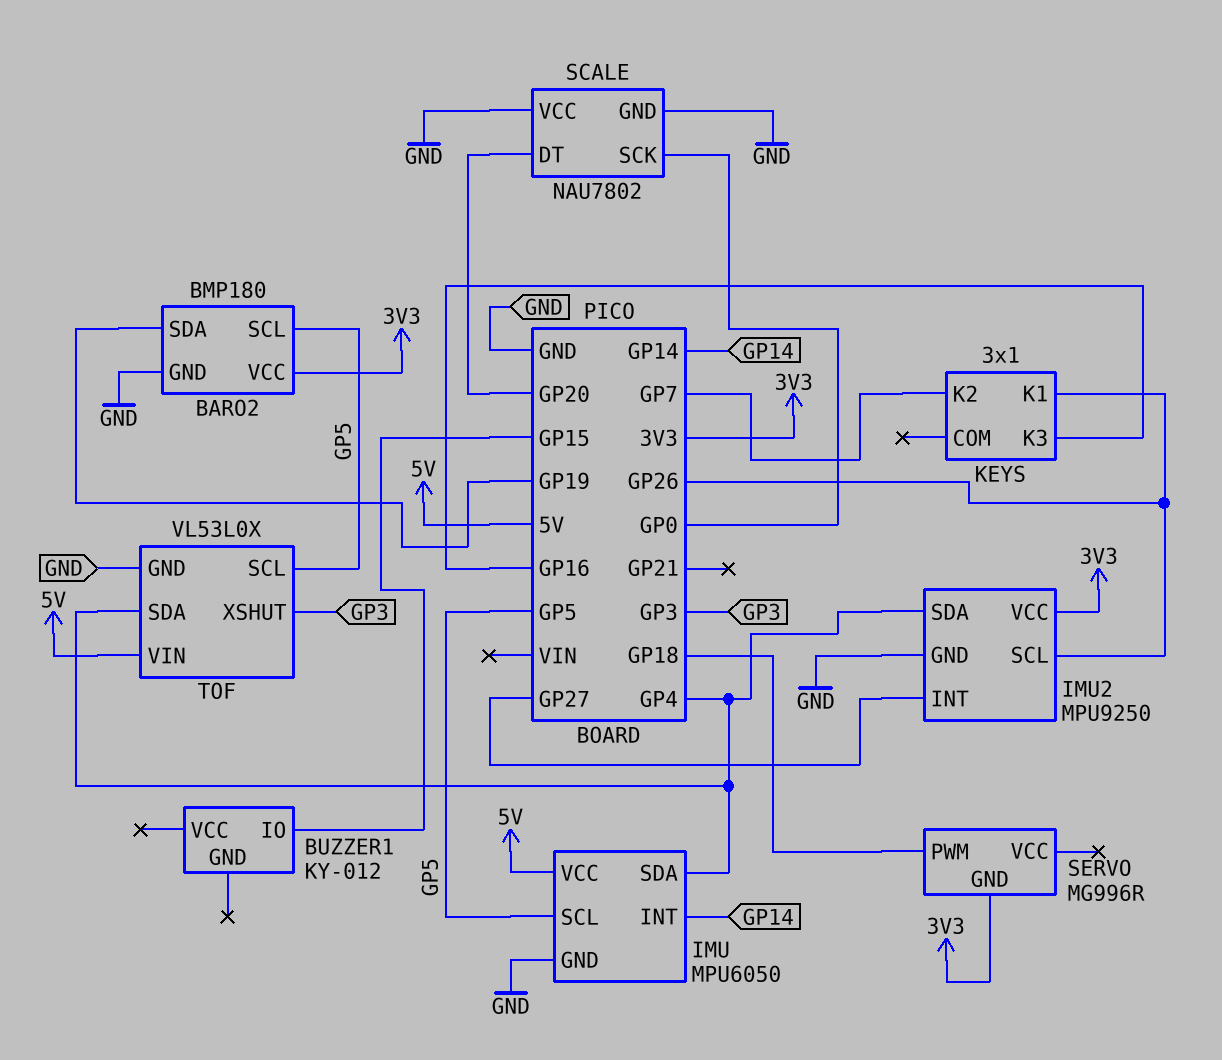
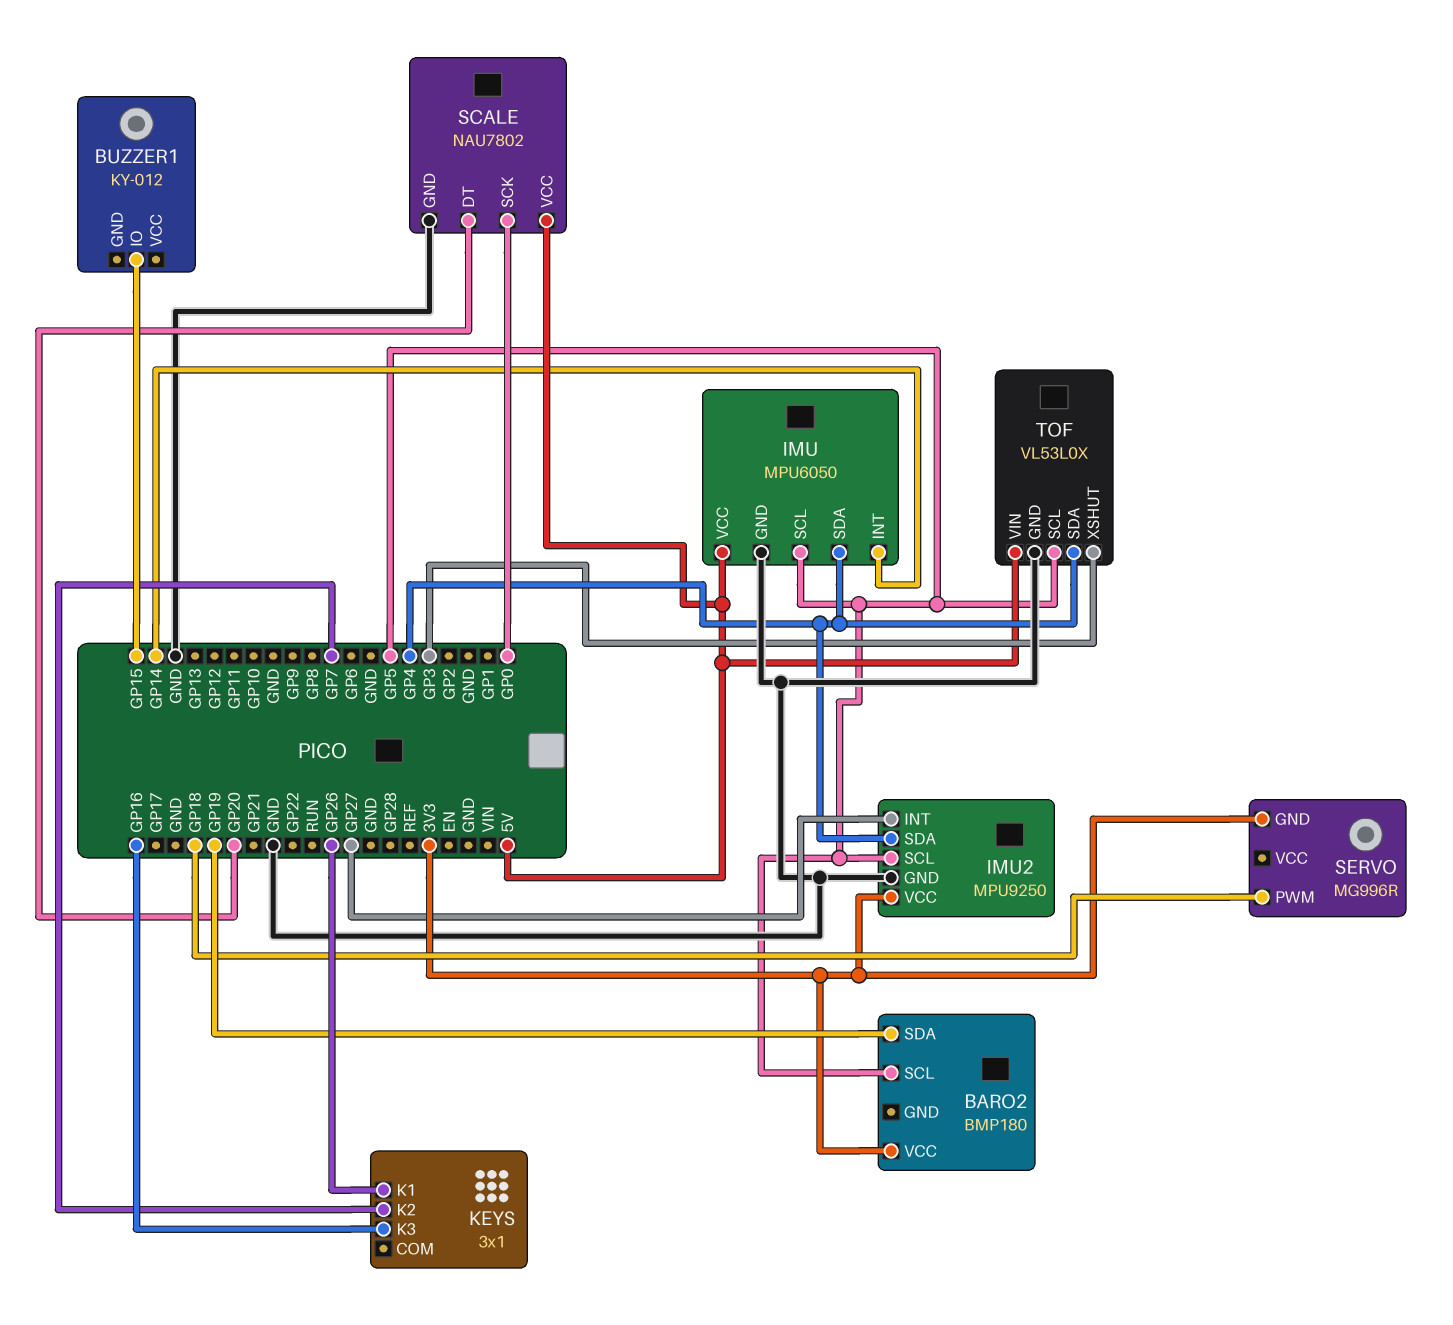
BARO2 pin GND: GND -> none
IMU2 pin SCL: GP26 -> GP5
SCALE pin VCC: GND -> 5V

